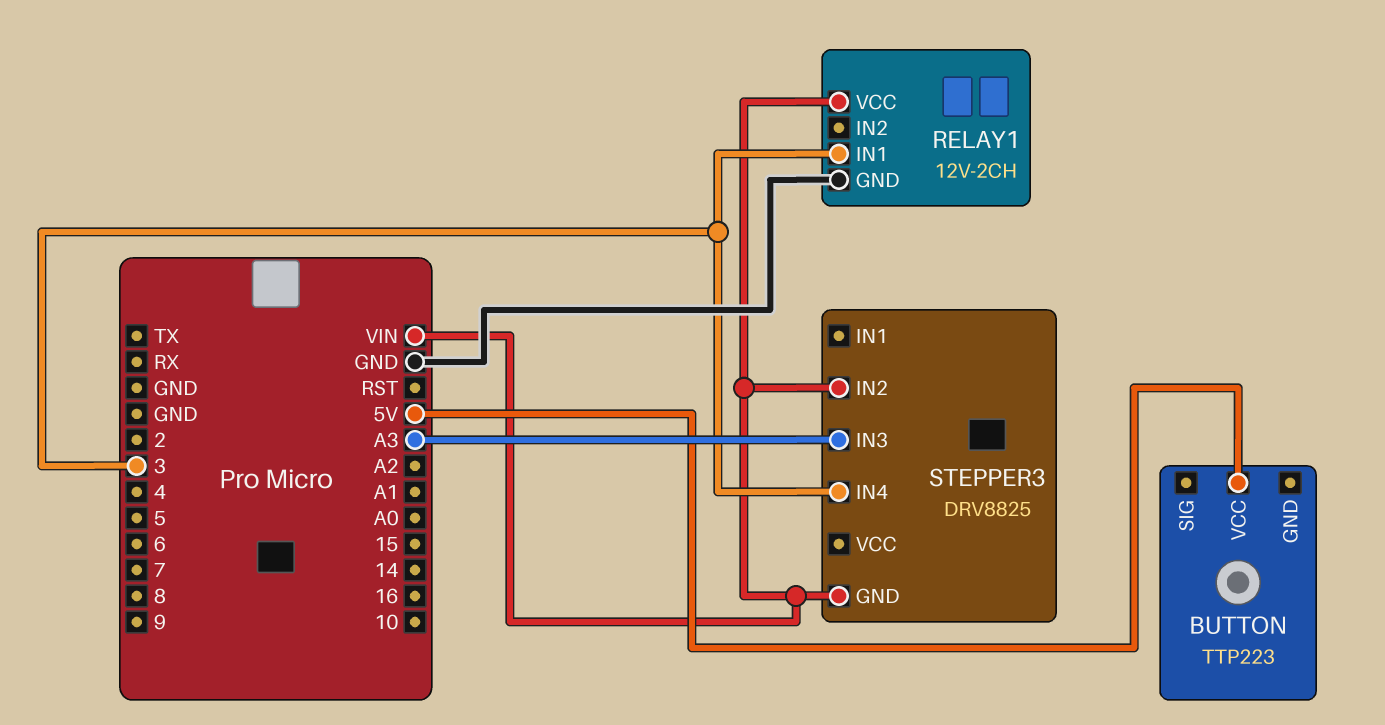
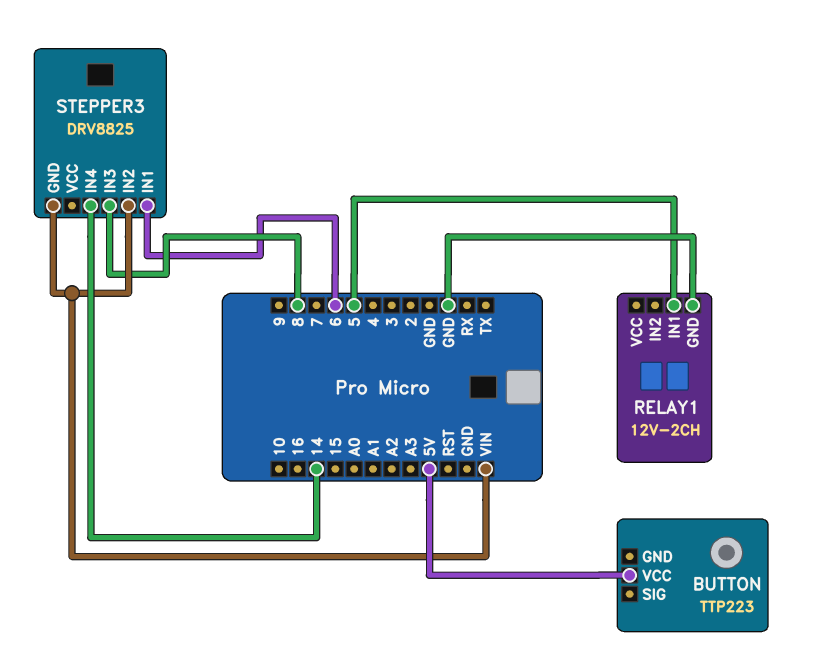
RELAY1 pin IN1: 3 -> 5
RELAY1 pin VCC: VIN -> none
STEPPER3 pin IN1: none -> 6
STEPPER3 pin IN3: A3 -> 8
STEPPER3 pin IN4: 3 -> 14

